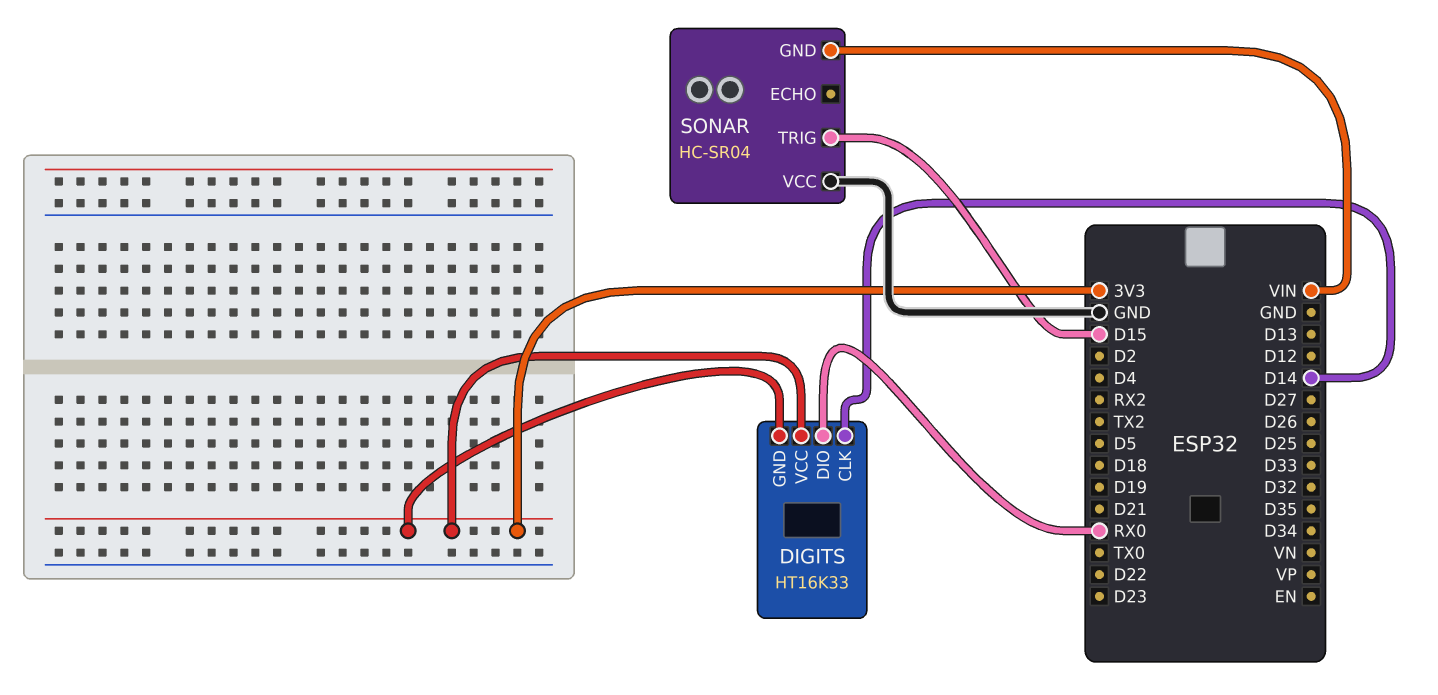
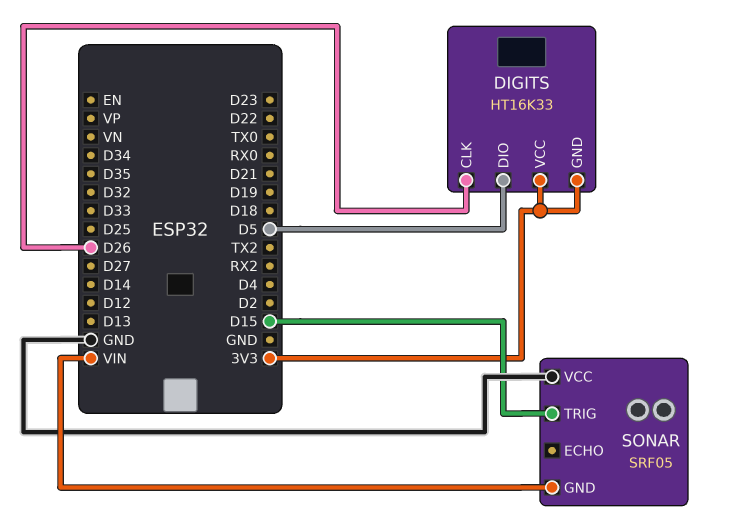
DIGITS pin CLK: D14 -> D26
DIGITS pin DIO: RX0 -> D5
SONAR: HC-SR04 -> SRF05

